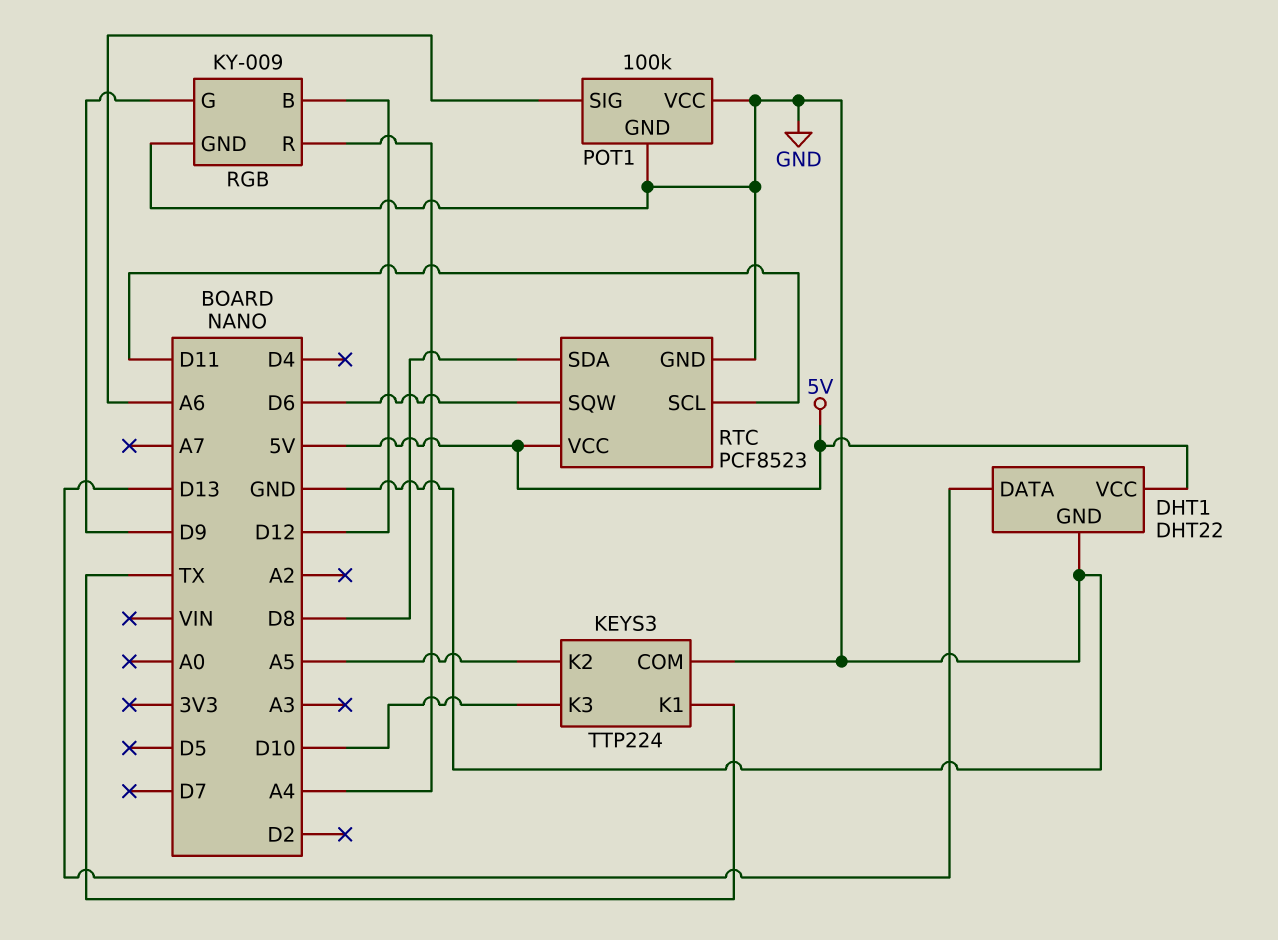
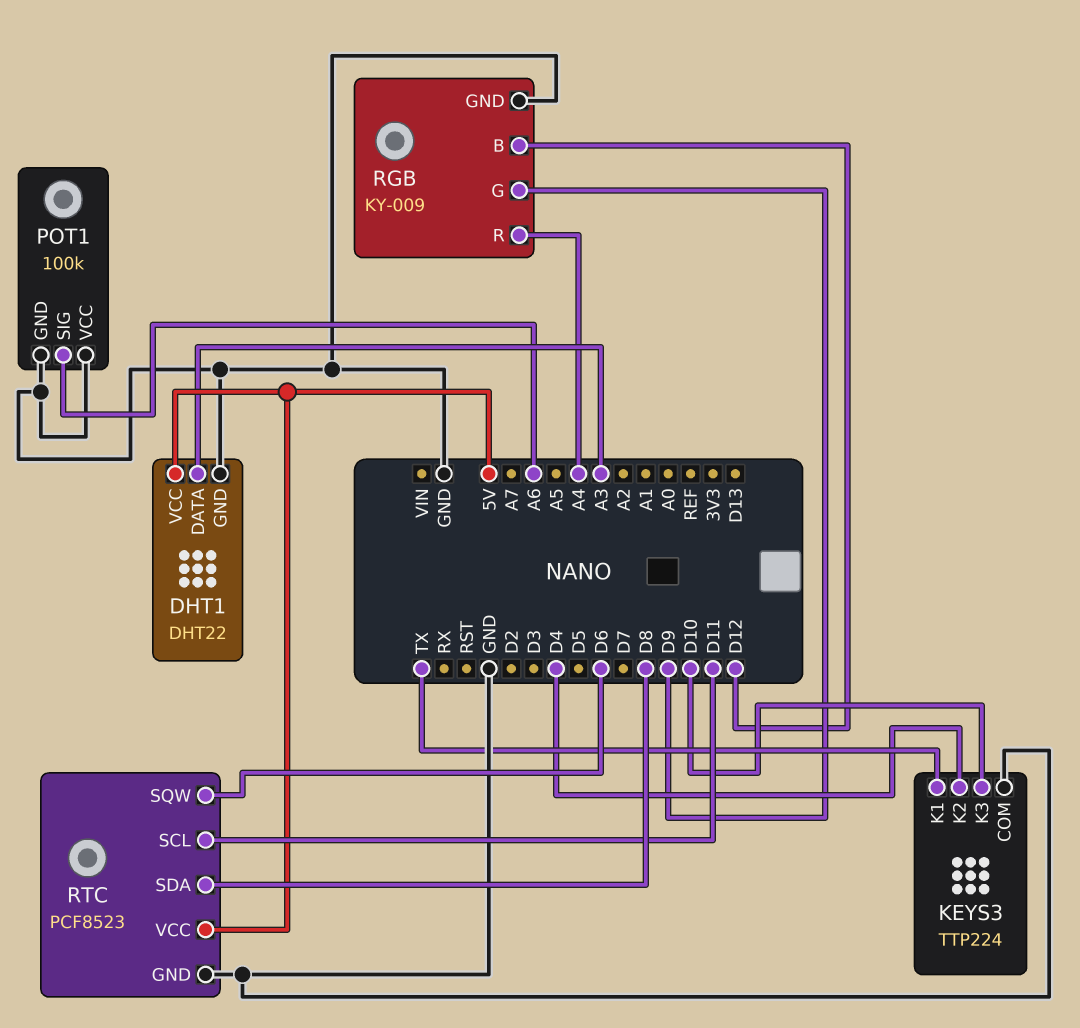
DHT1 pin DATA: D13 -> A3
KEYS3 pin K2: A5 -> D4

